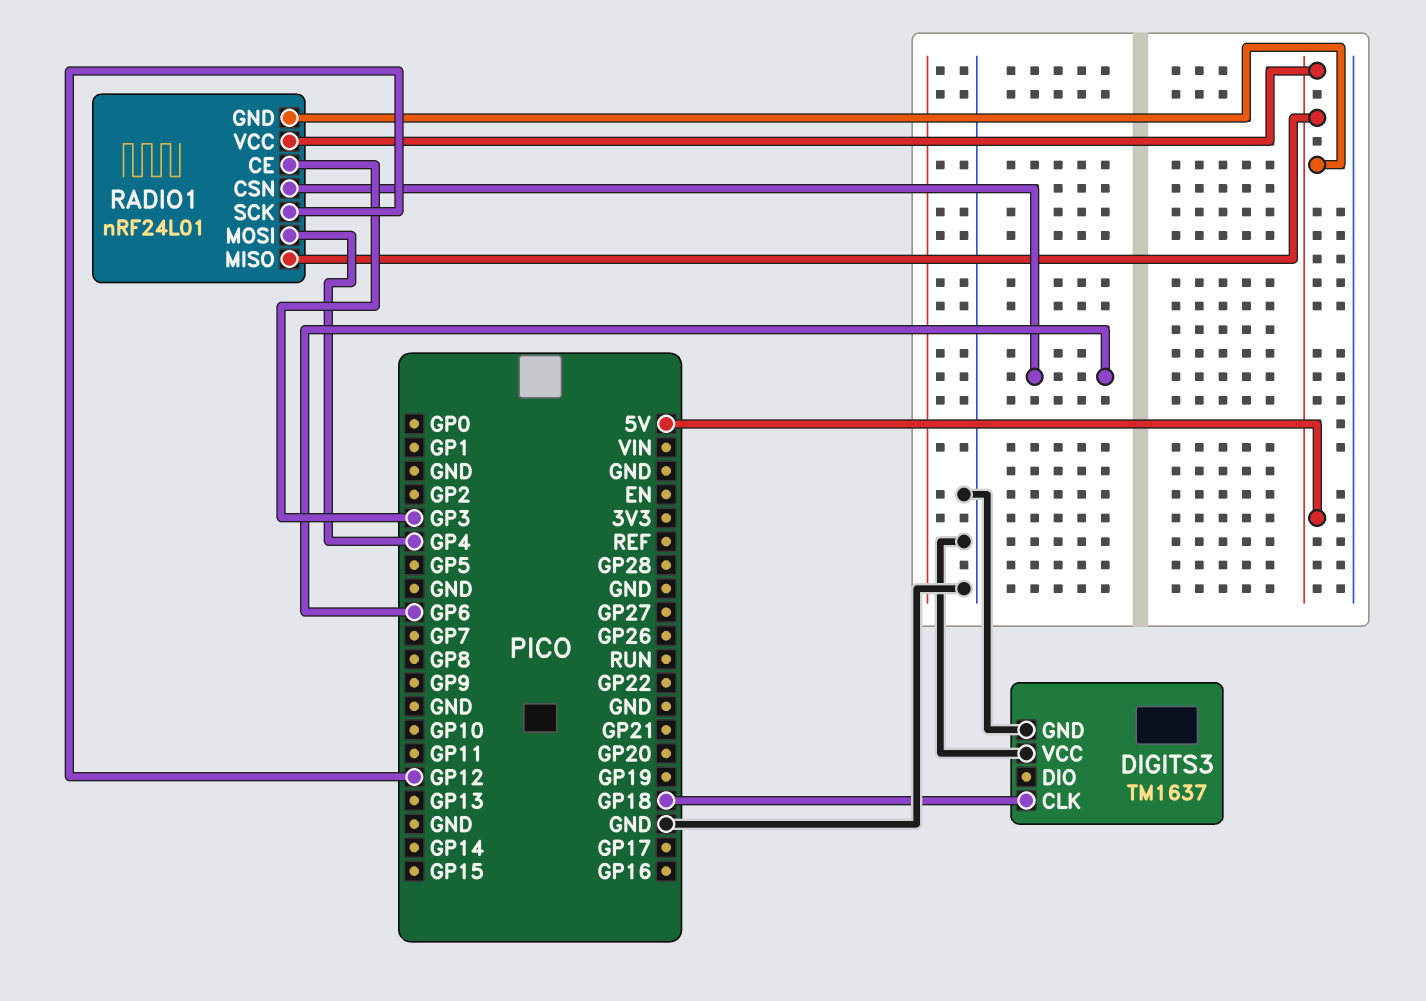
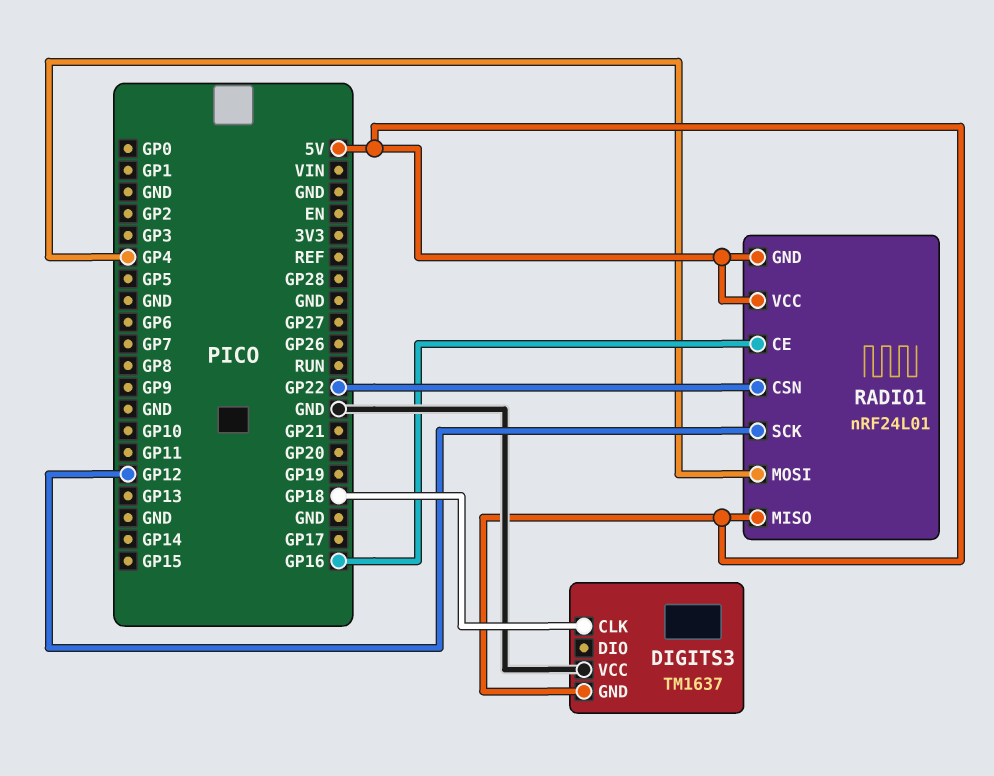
DIGITS3 pin GND: GND -> 5V
RADIO1 pin CE: GP3 -> GP16
RADIO1 pin CSN: GP6 -> GP22

